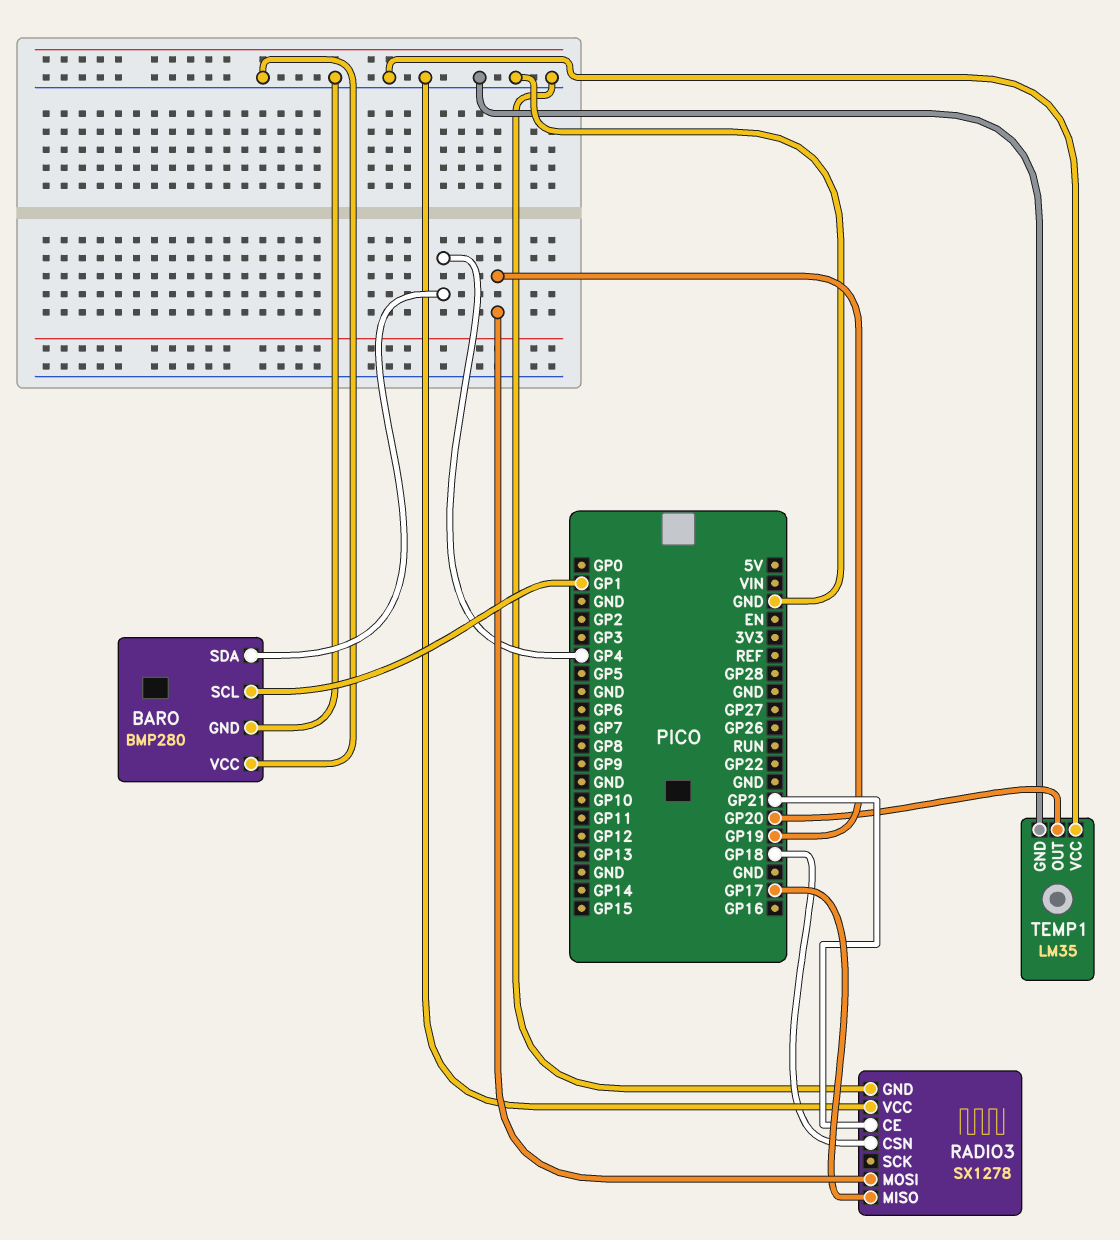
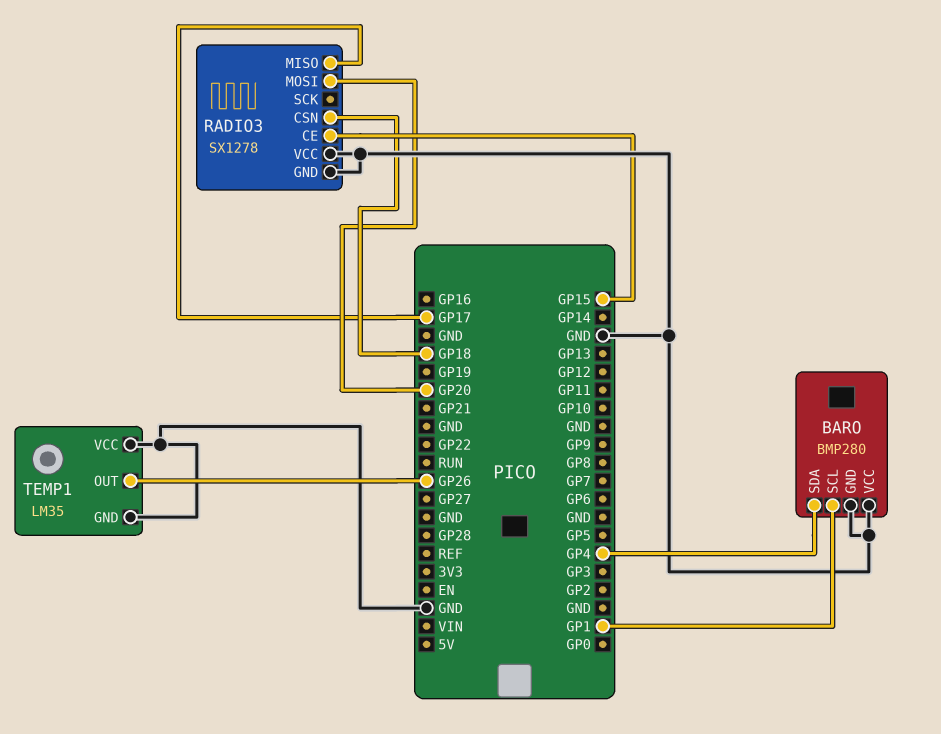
RADIO3 pin CE: GP21 -> GP15
RADIO3 pin MOSI: GP19 -> GP20
TEMP1 pin OUT: GP20 -> GP26

